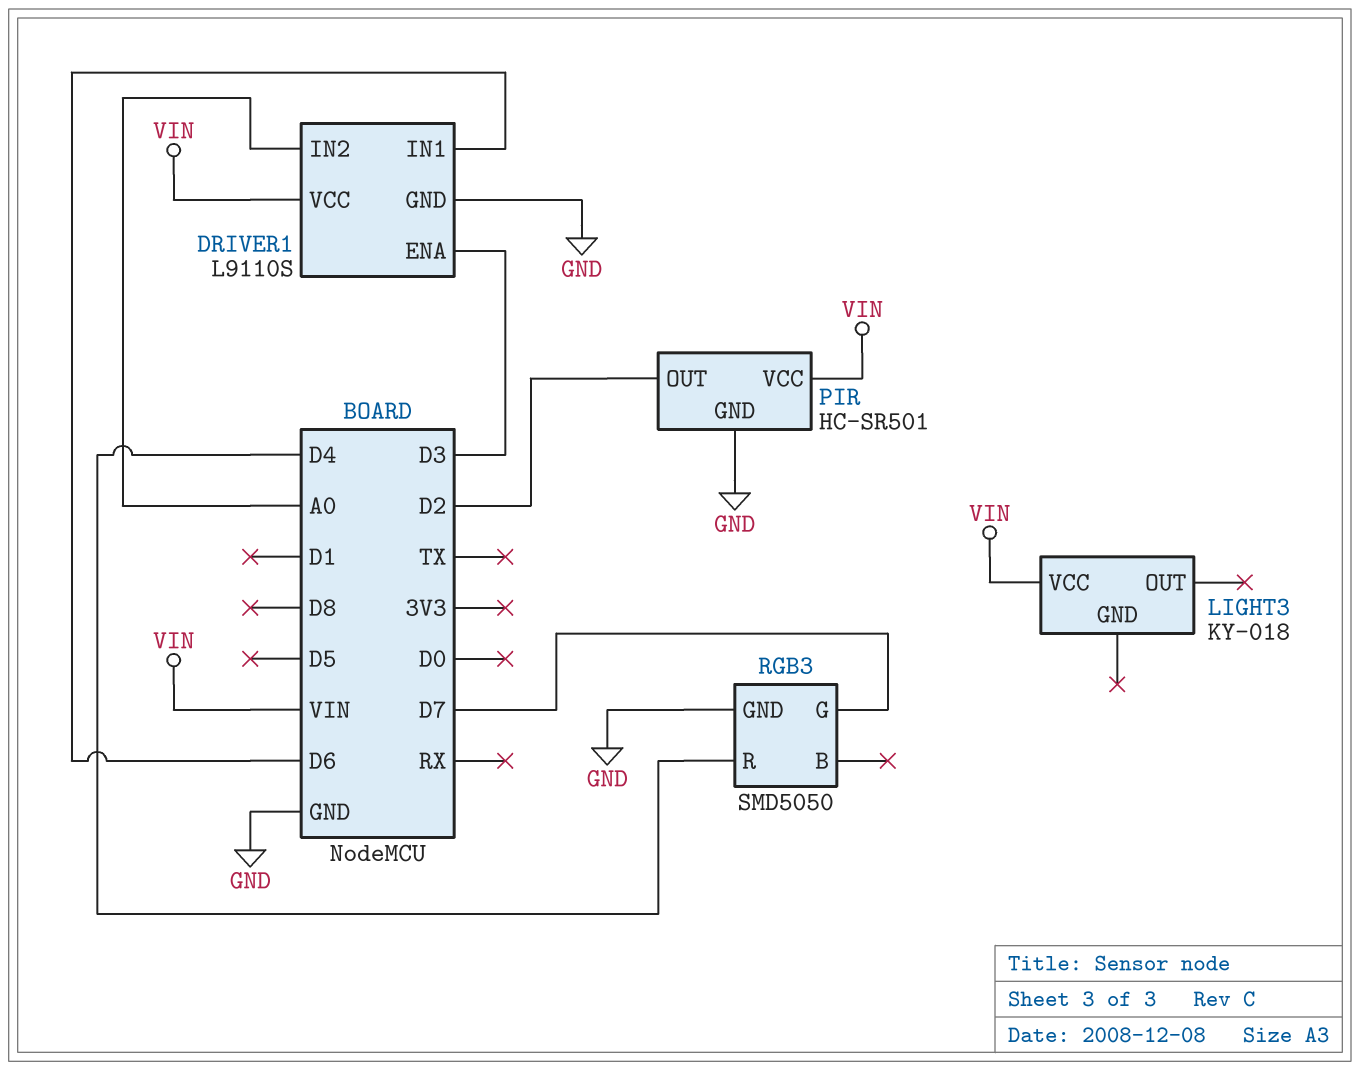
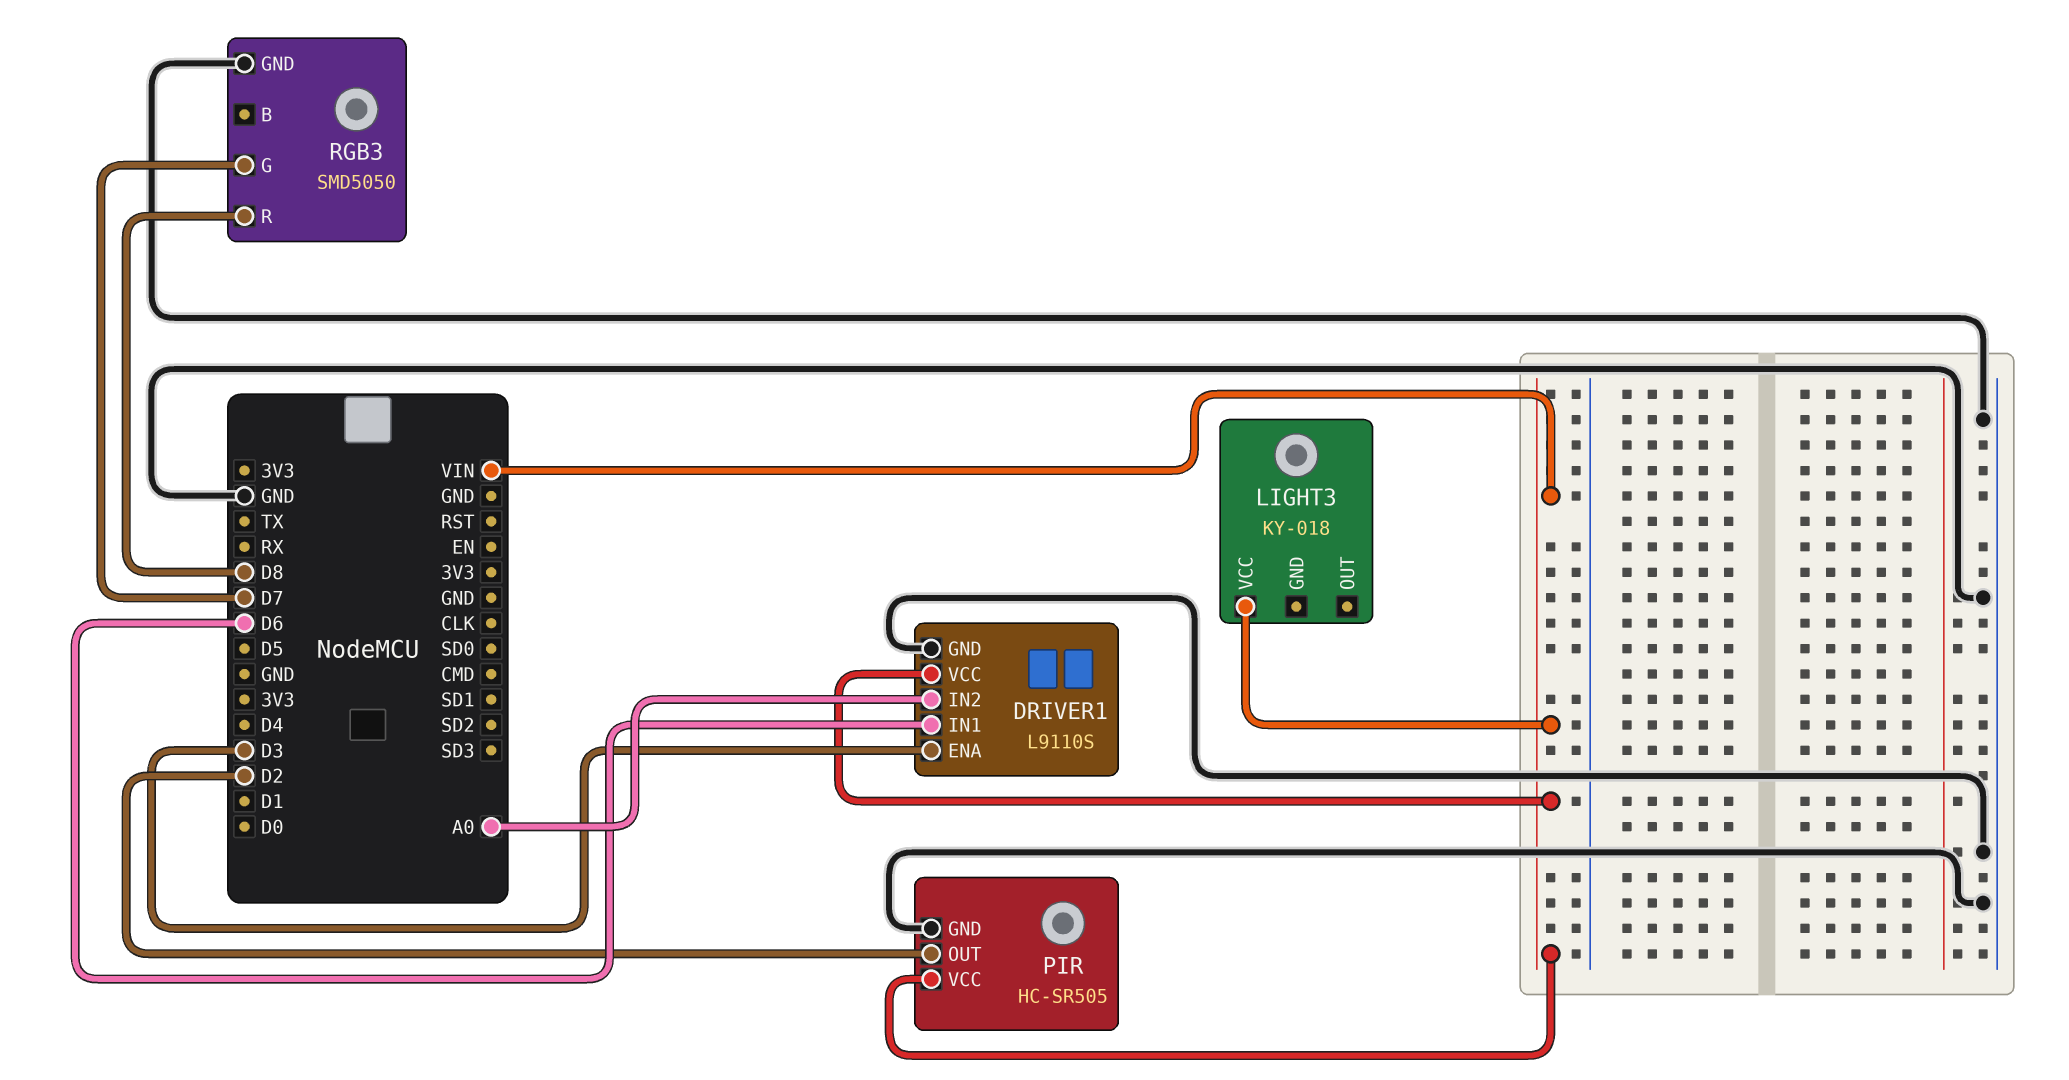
PIR: HC-SR501 -> HC-SR505
RGB3 pin R: D4 -> D8

